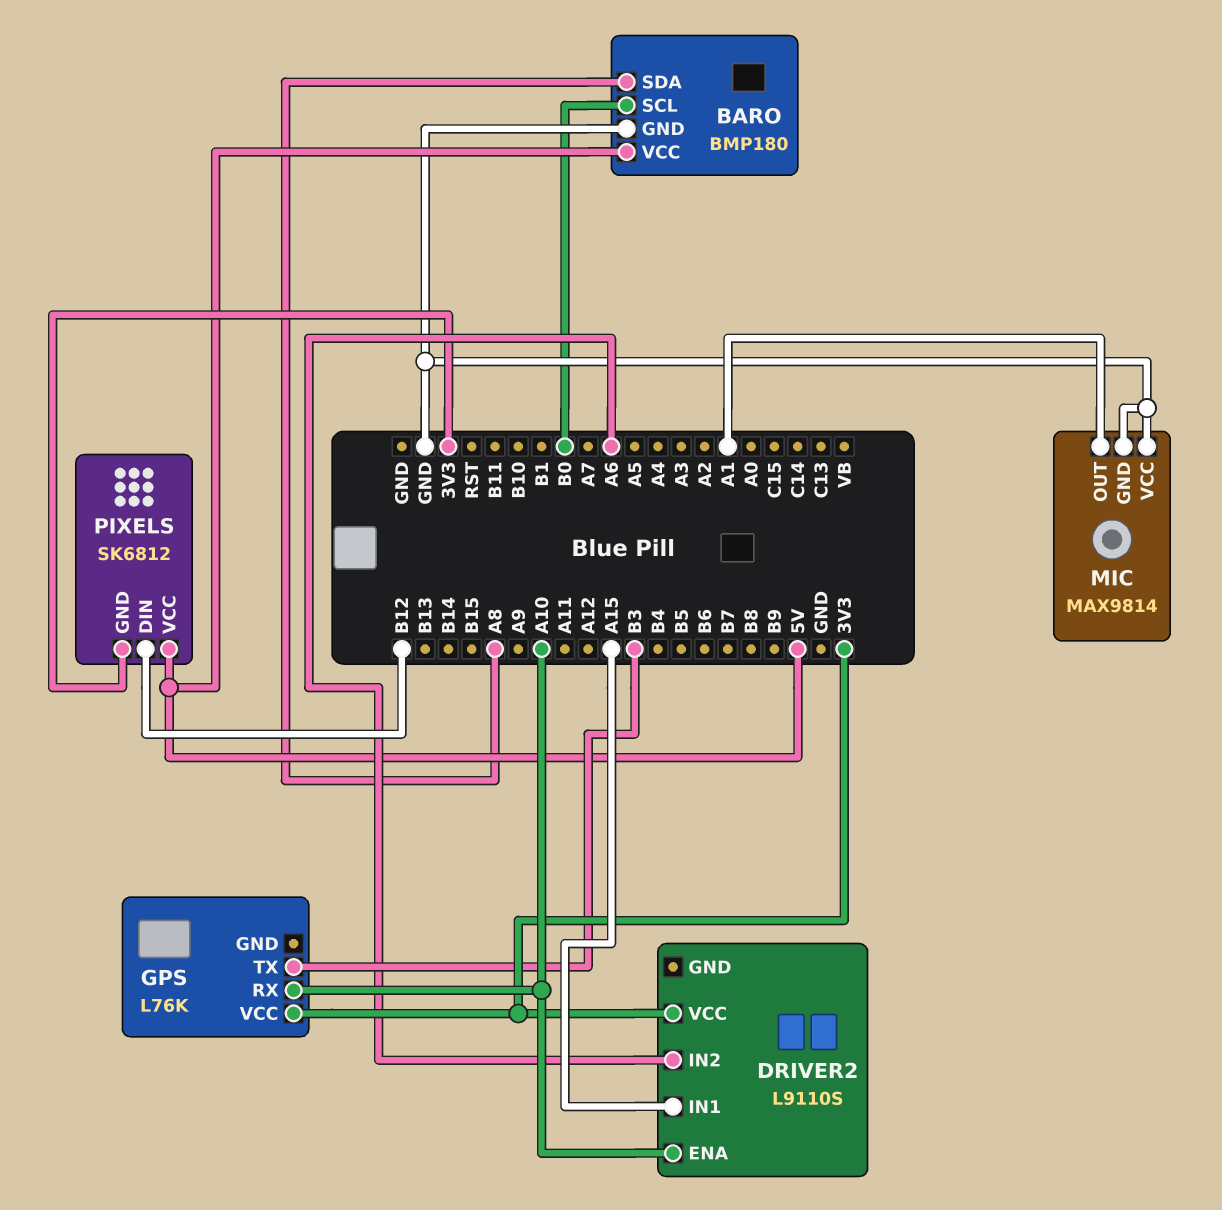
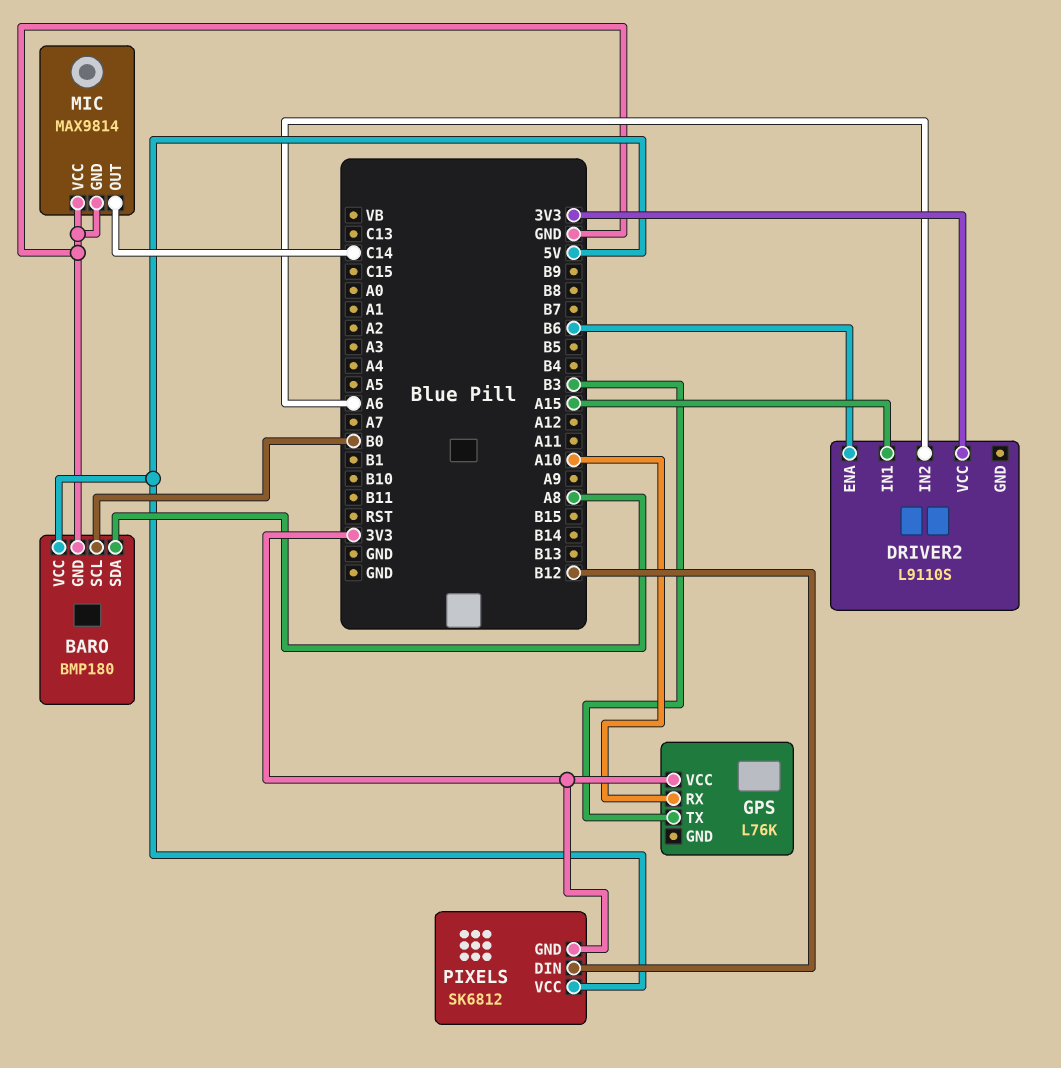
DRIVER2 pin ENA: A10 -> B6
MIC pin OUT: A1 -> C14

